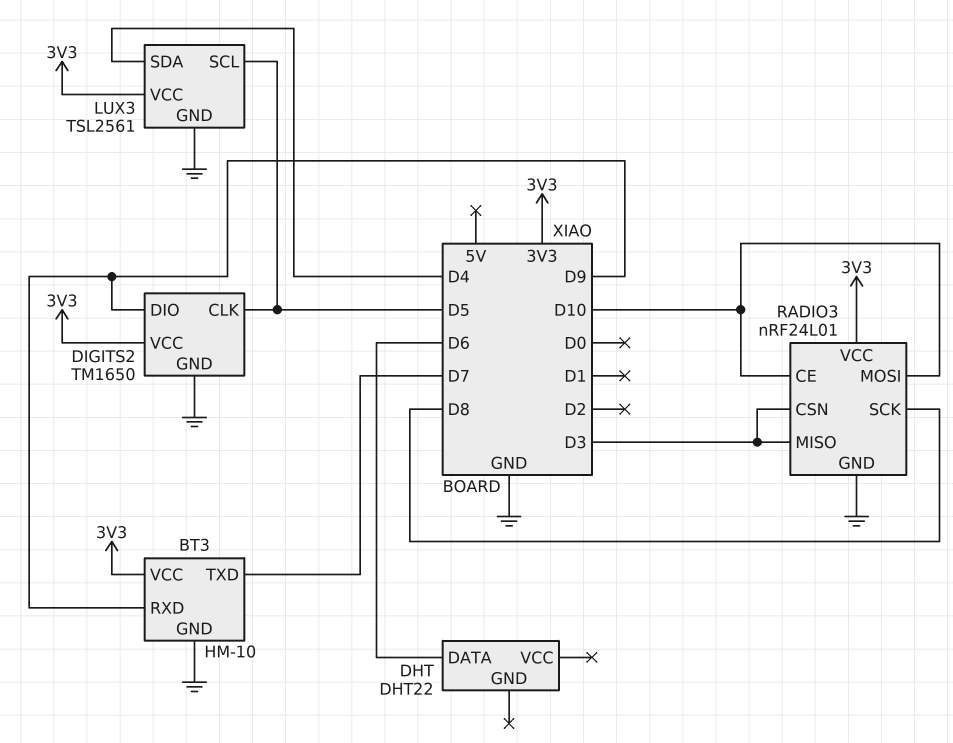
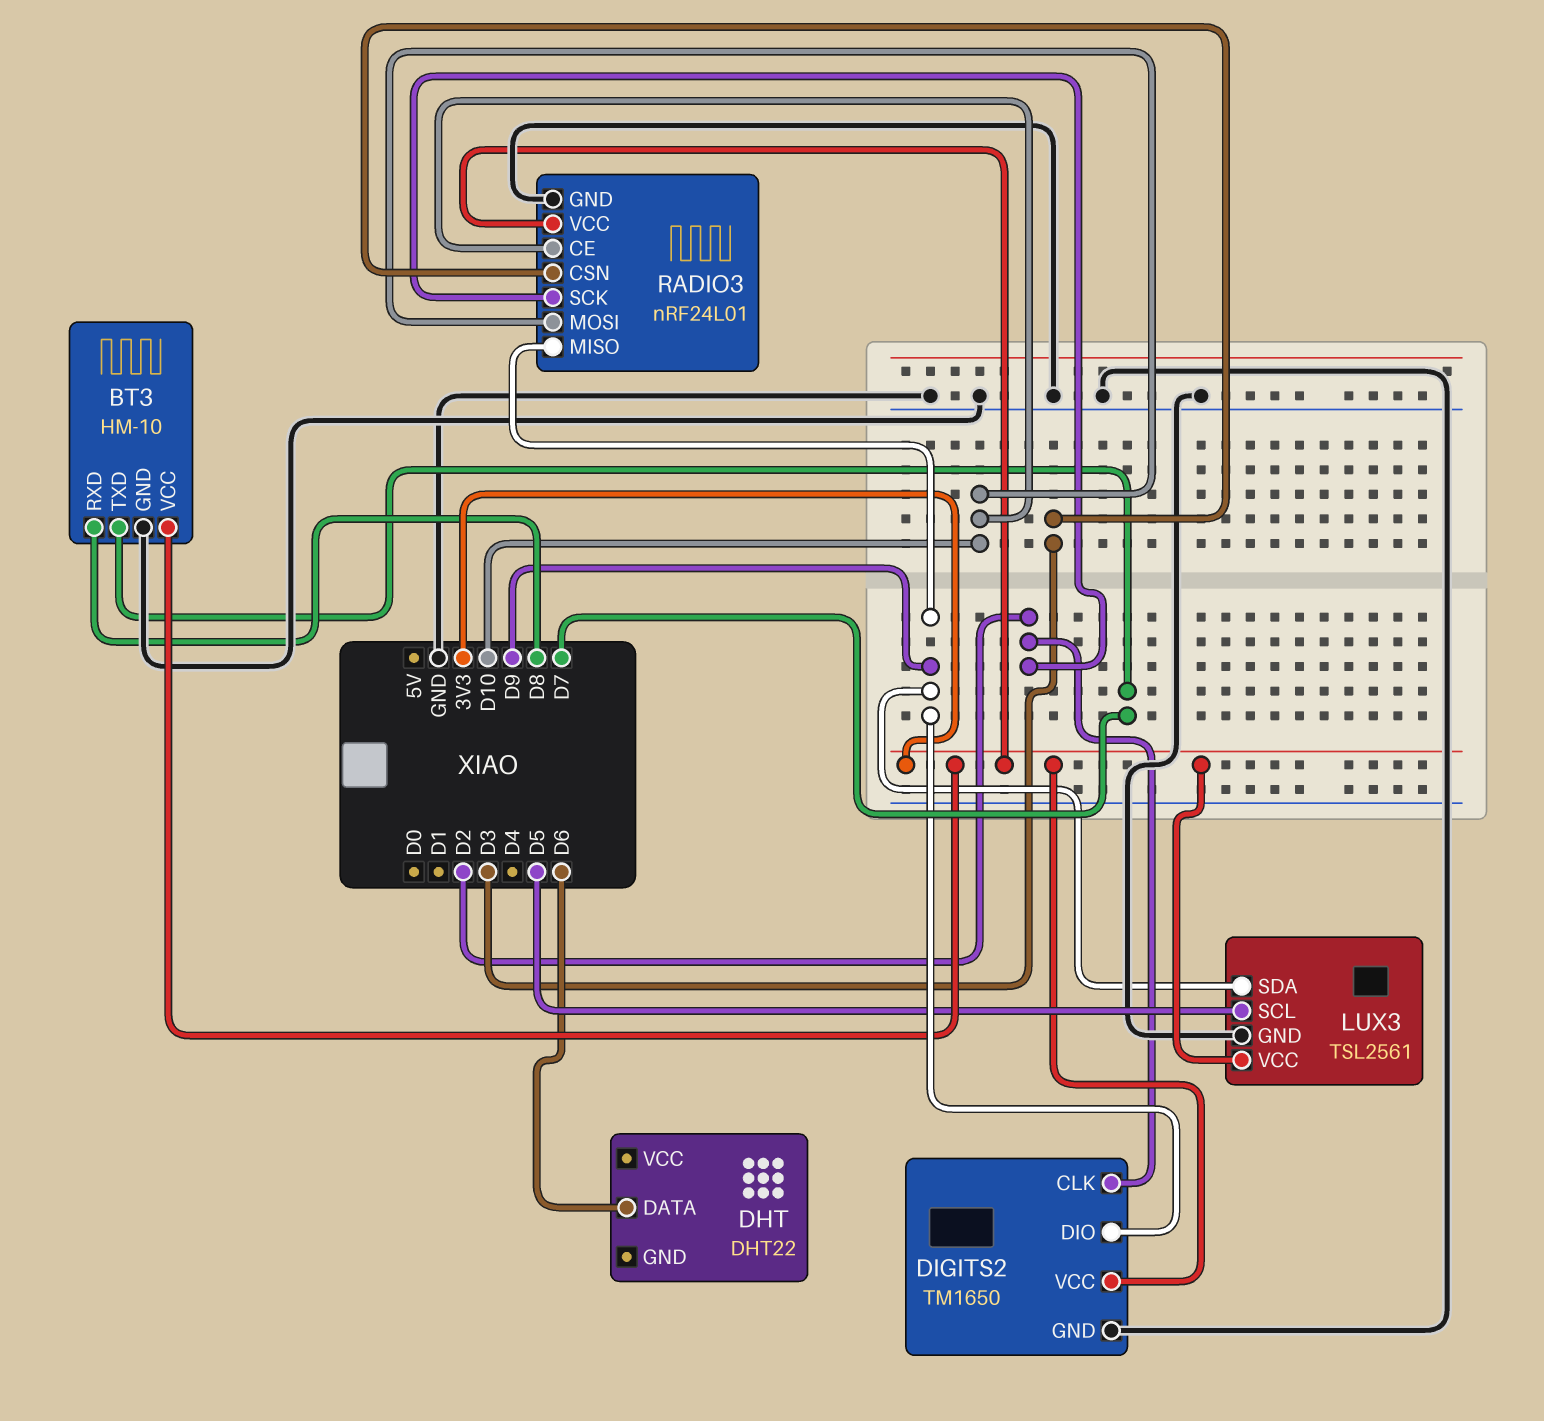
BT3 pin RXD: D9 -> D8
DIGITS2 pin CLK: D5 -> D2
LUX3 pin SDA: D4 -> D9
RADIO3 pin MISO: D3 -> D9
RADIO3 pin SCK: D8 -> D2

